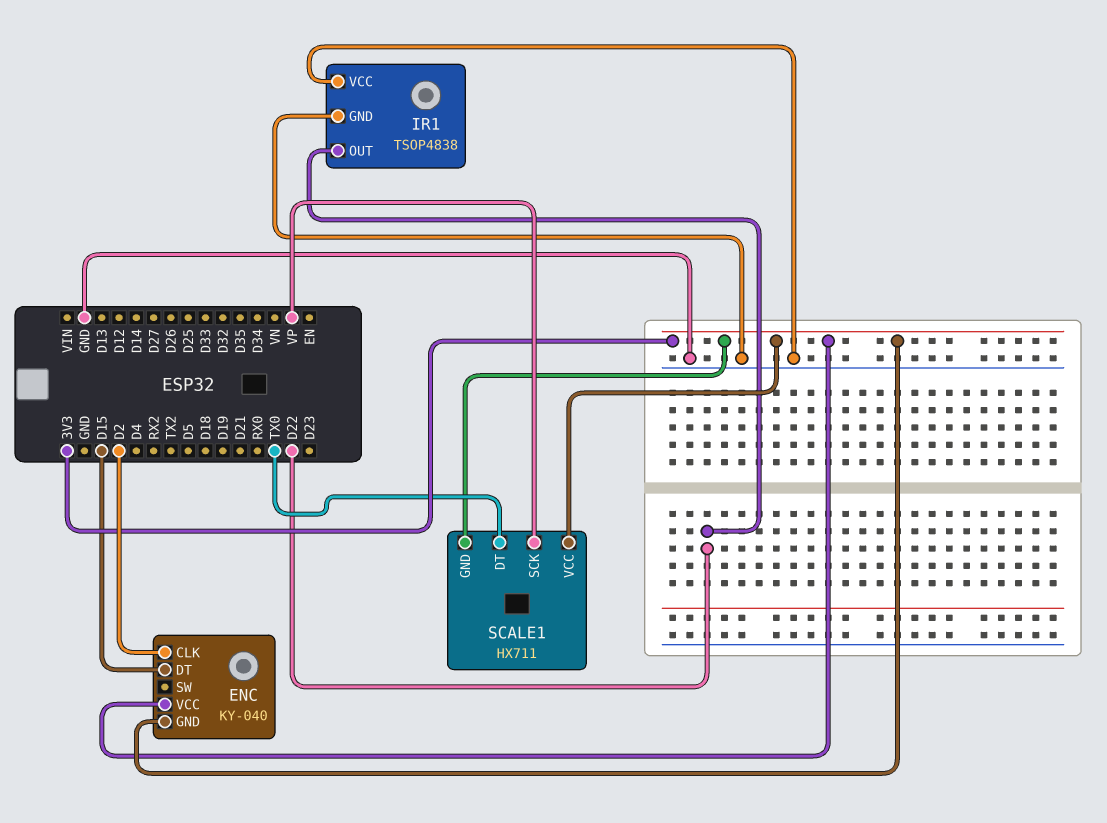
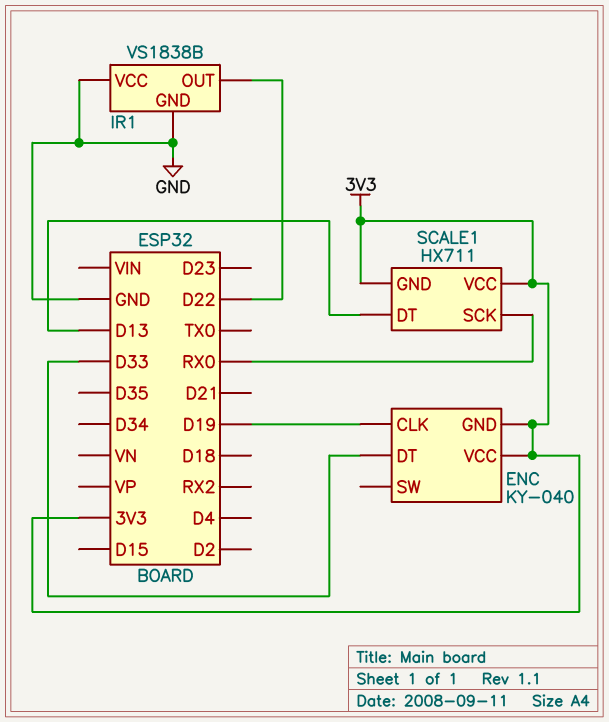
ENC pin CLK: D2 -> D19
ENC pin DT: D15 -> D33
IR1: TSOP4838 -> VS1838B
SCALE1 pin DT: TX0 -> D13
SCALE1 pin SCK: VP -> RX0

